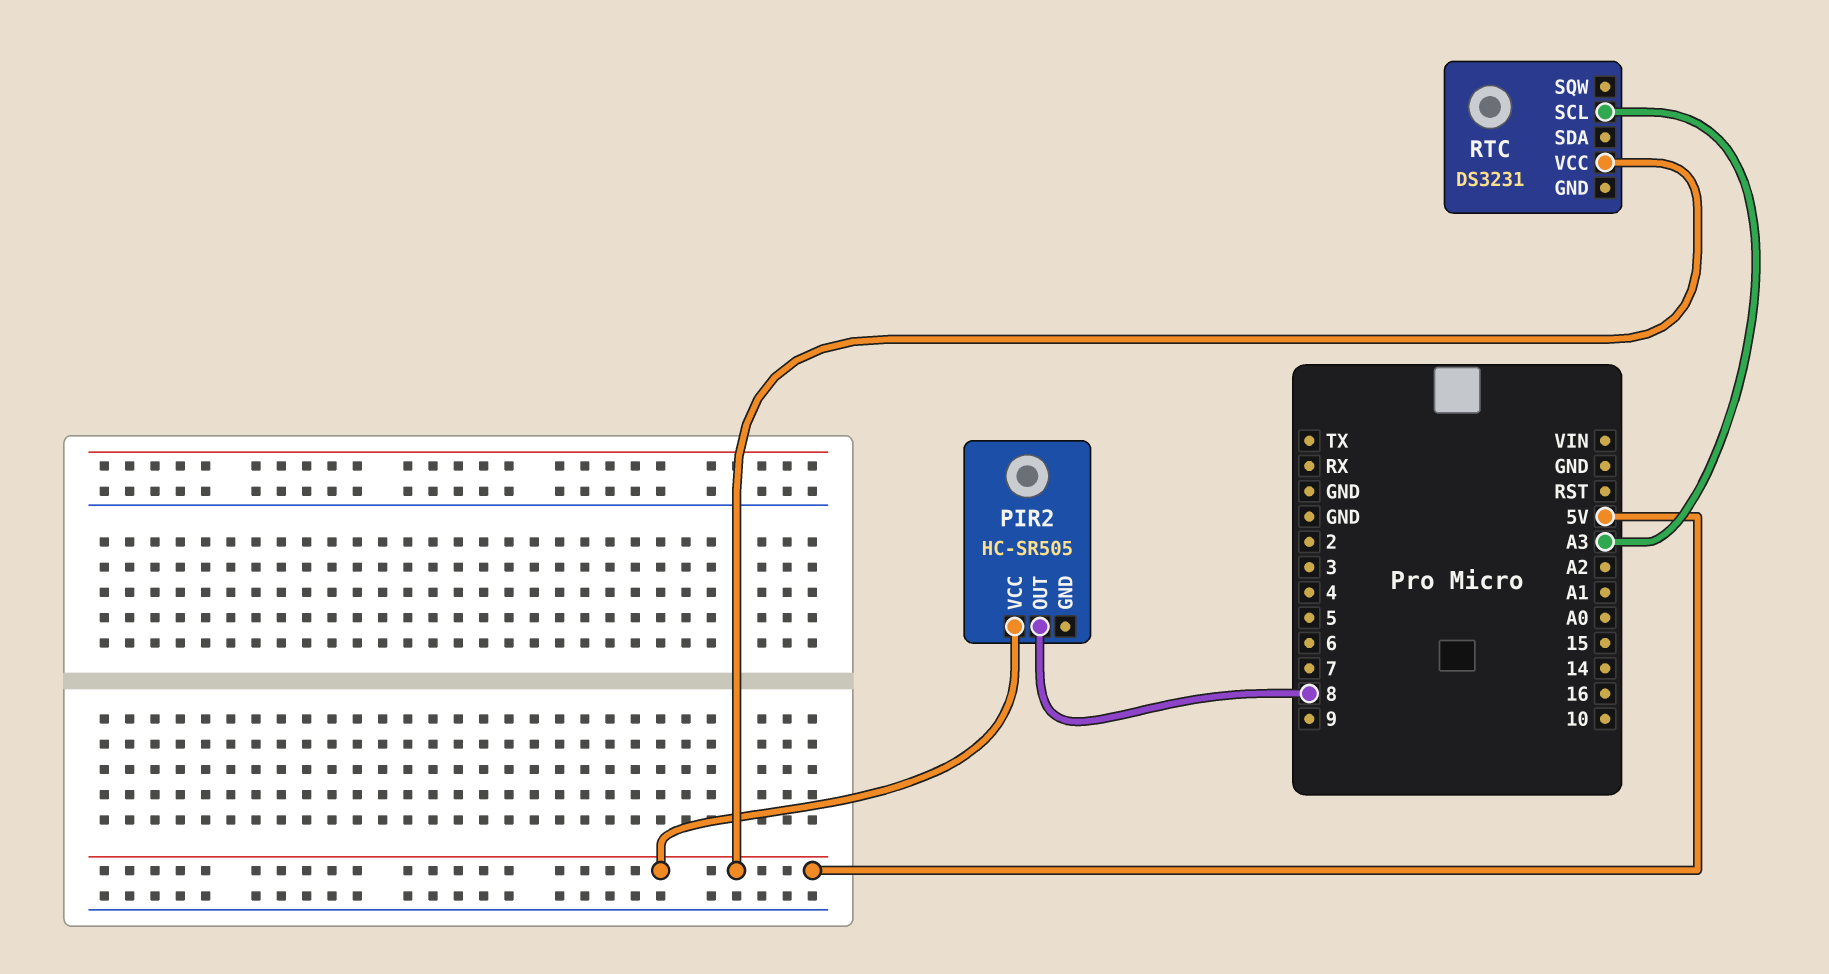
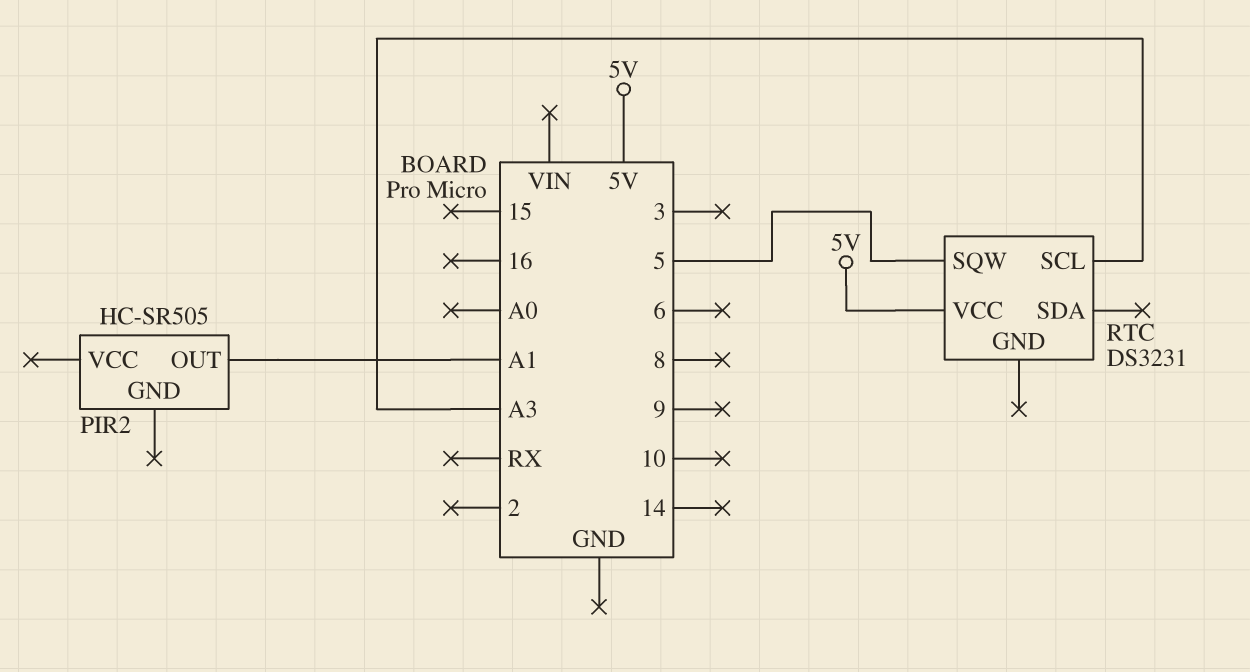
PIR2 pin OUT: 8 -> A1
PIR2 pin VCC: 5V -> none
RTC pin SQW: none -> 5

